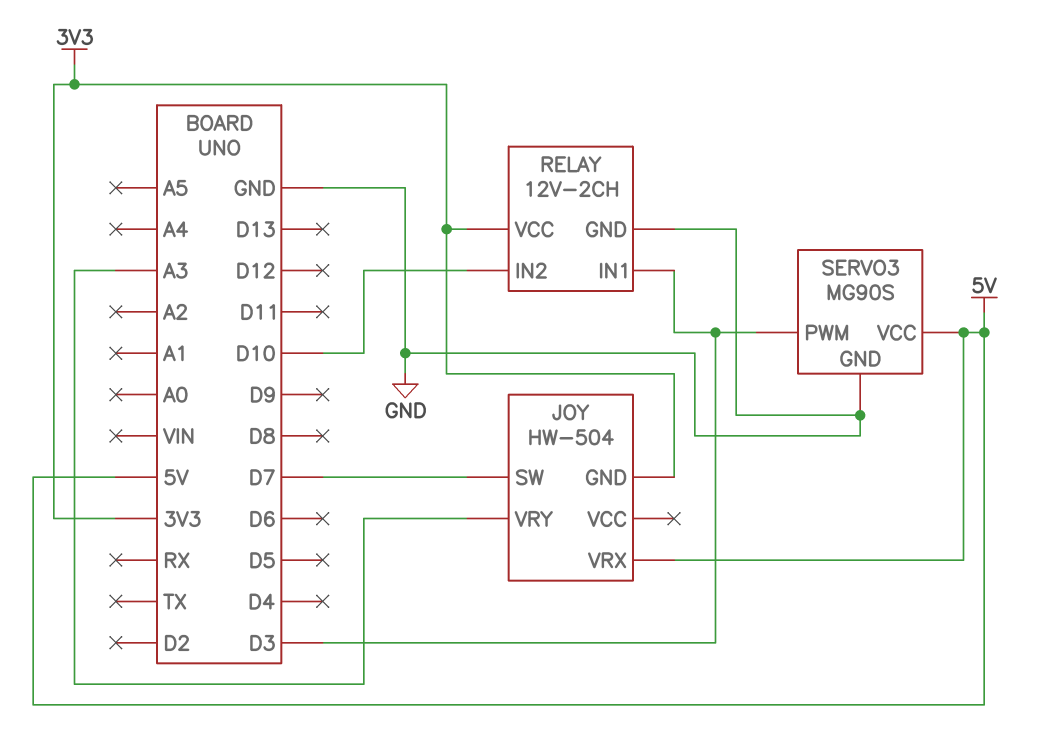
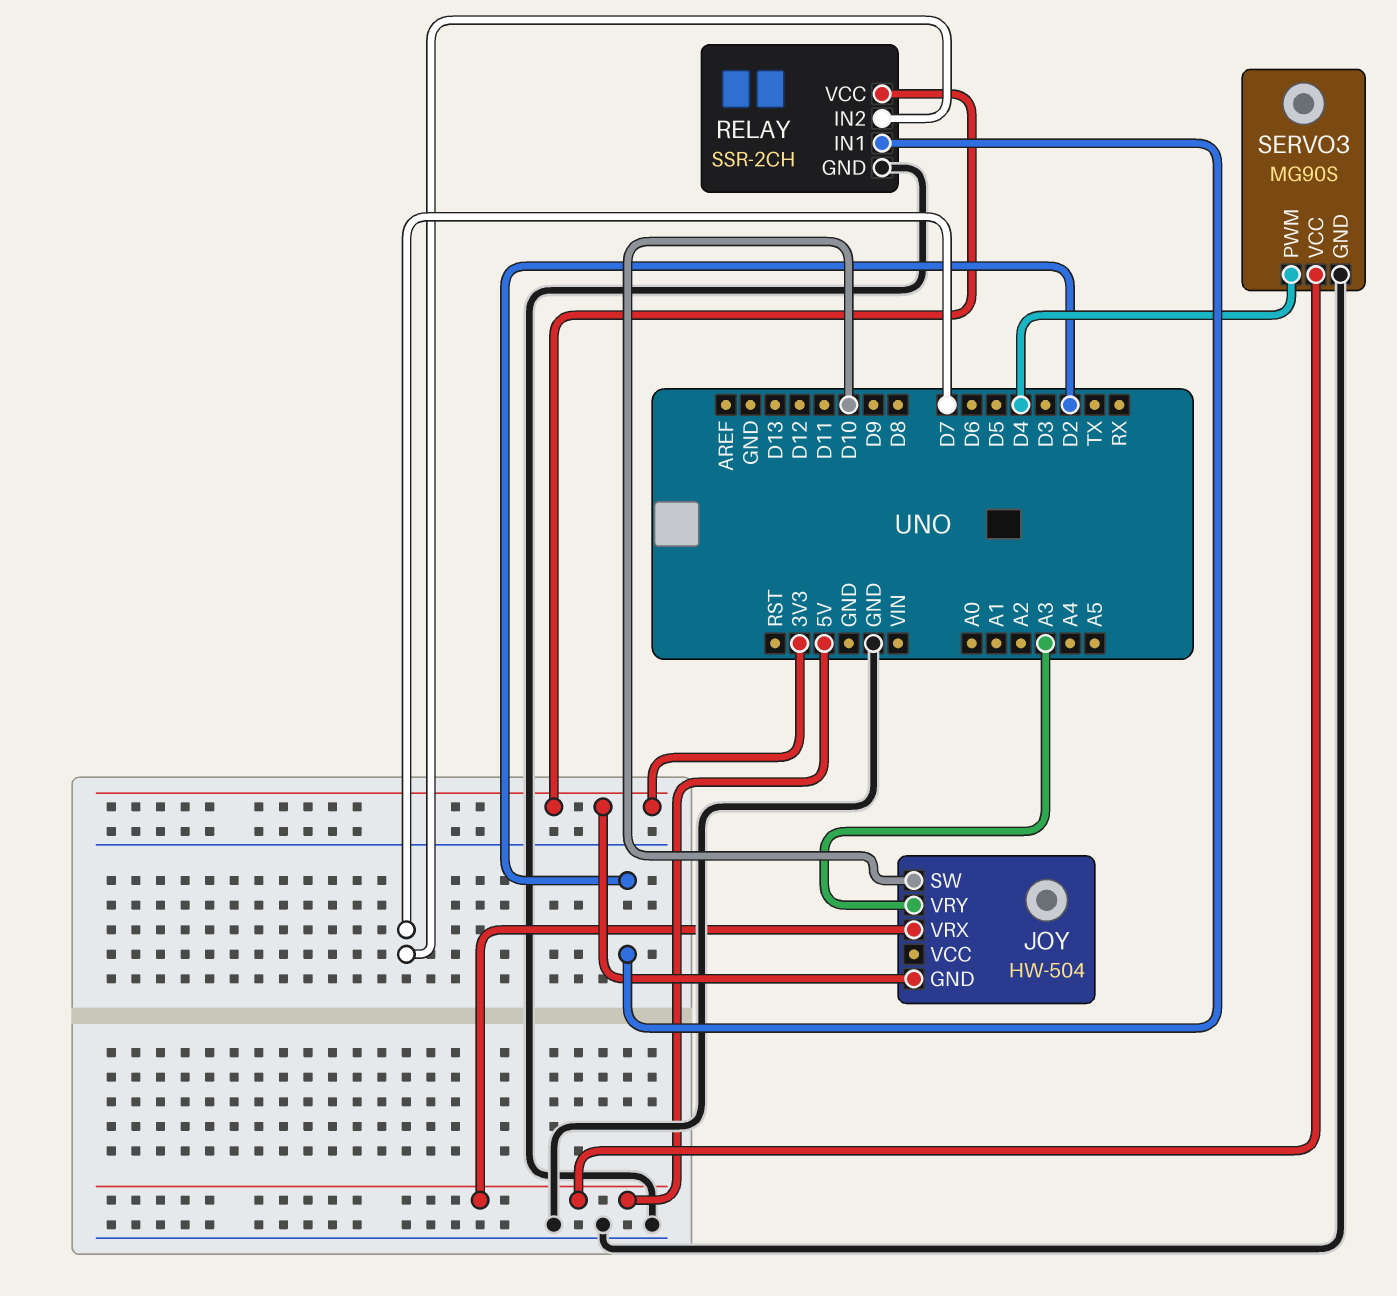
JOY pin SW: D7 -> D10
RELAY: 12V-2CH -> SSR-2CH
RELAY pin IN1: D3 -> D2
RELAY pin IN2: D10 -> D7
SERVO3 pin PWM: D3 -> D4

